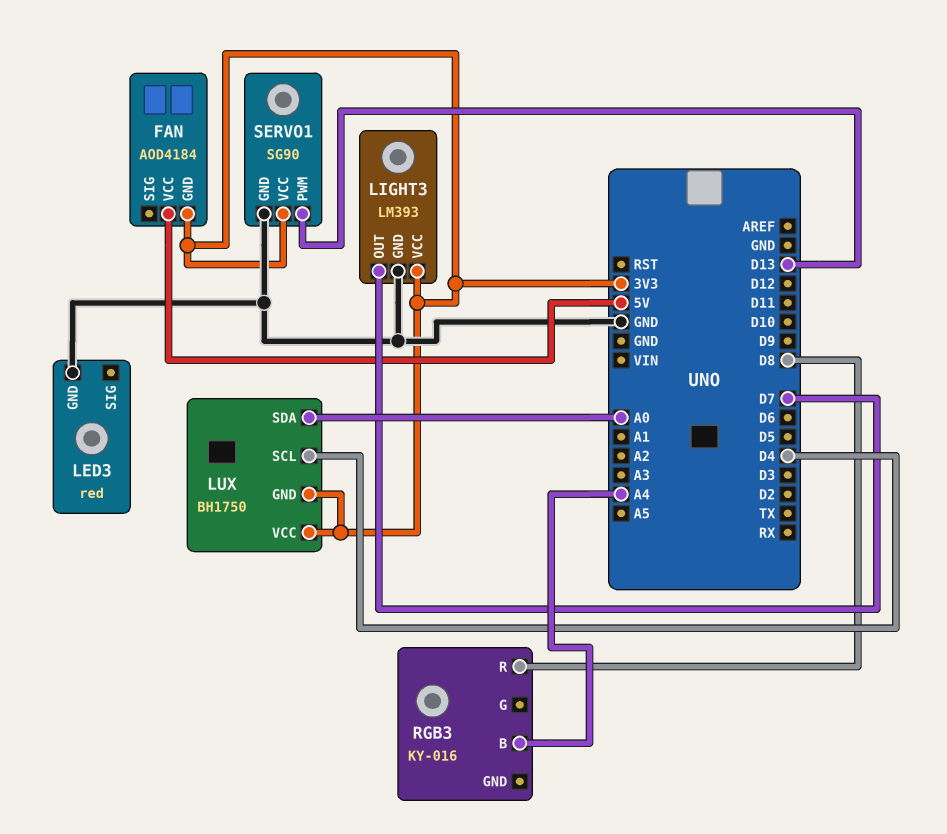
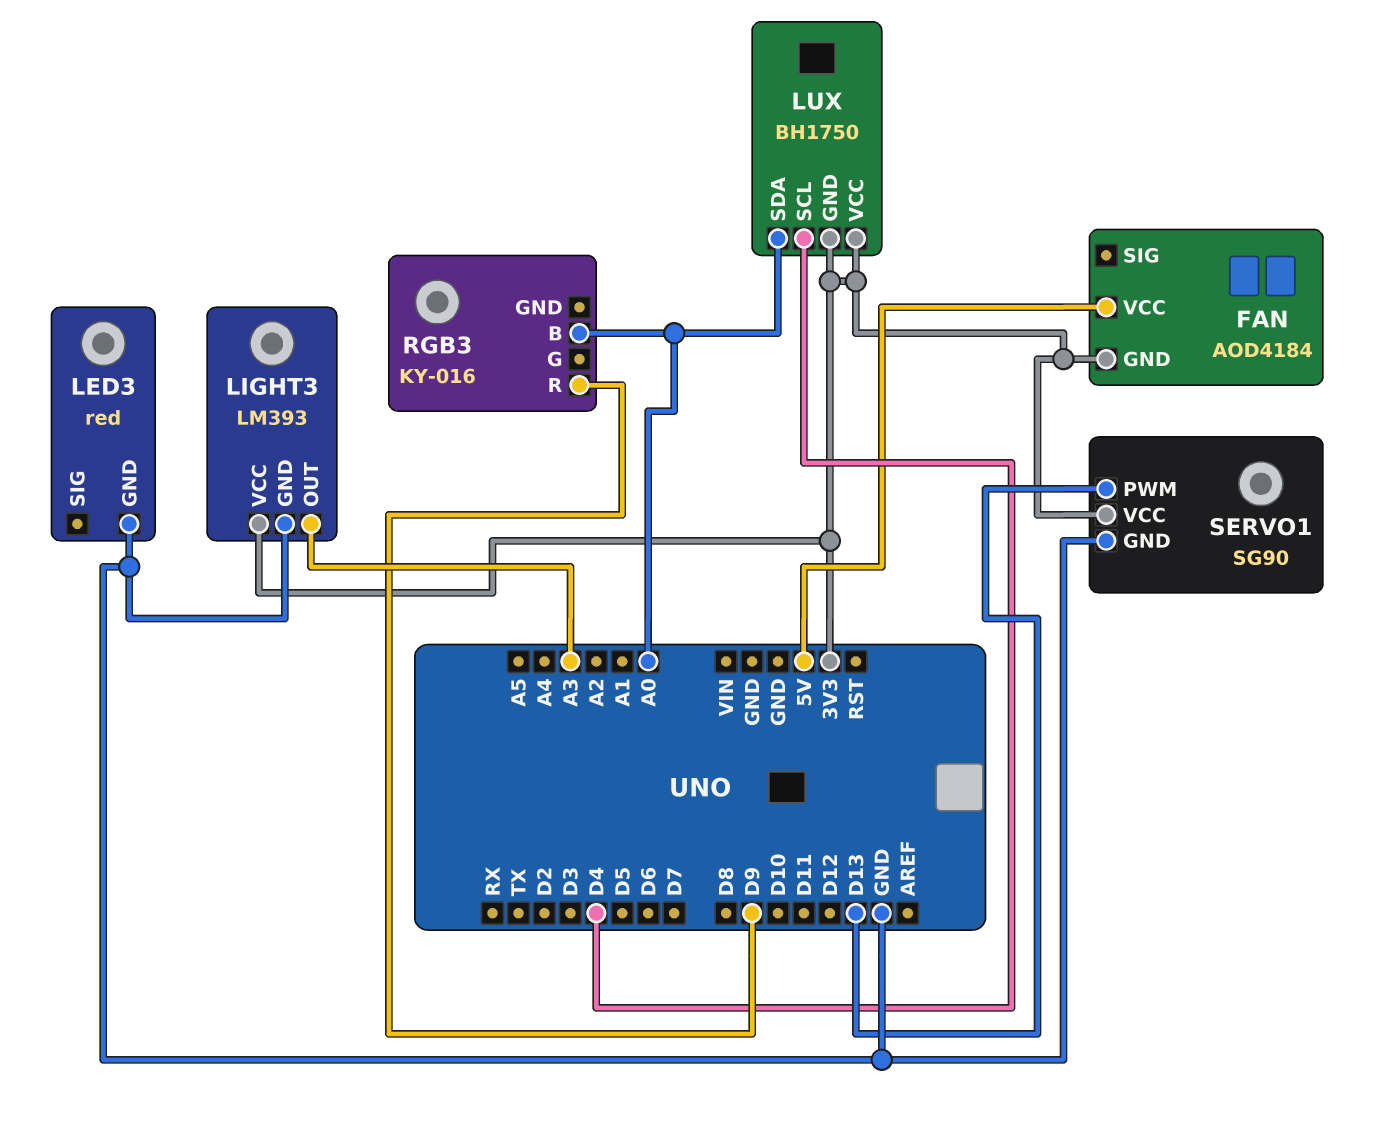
LIGHT3 pin OUT: D7 -> A3
RGB3 pin B: A4 -> A0
RGB3 pin R: D8 -> D9

